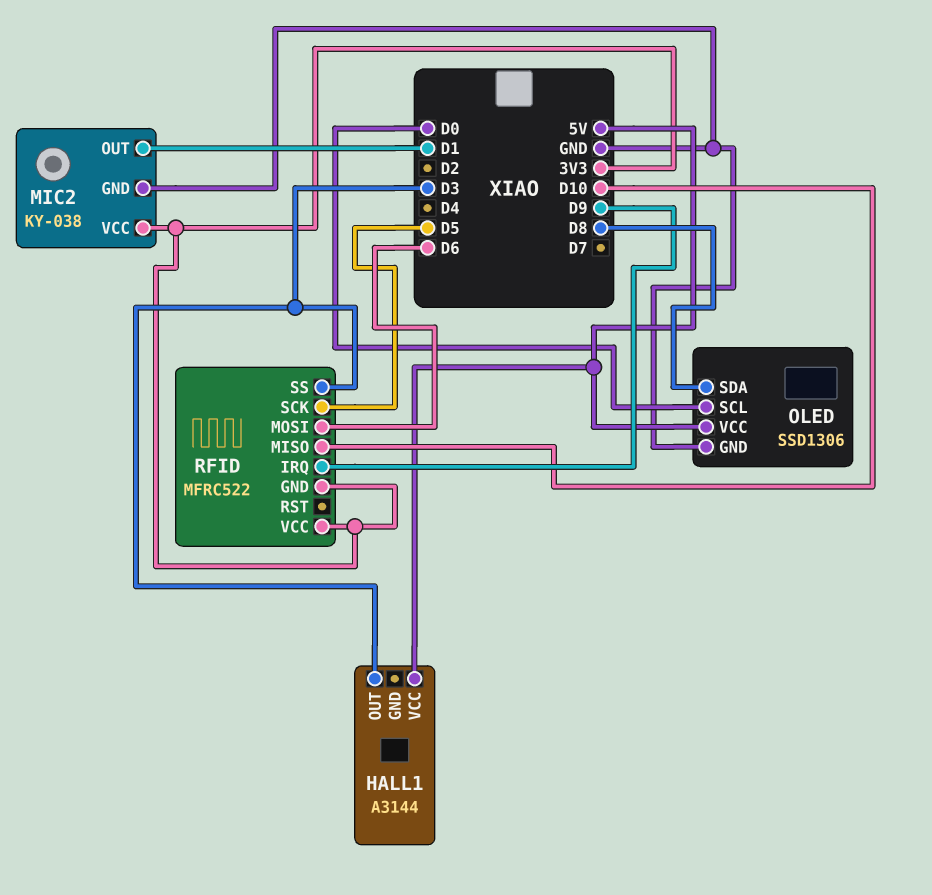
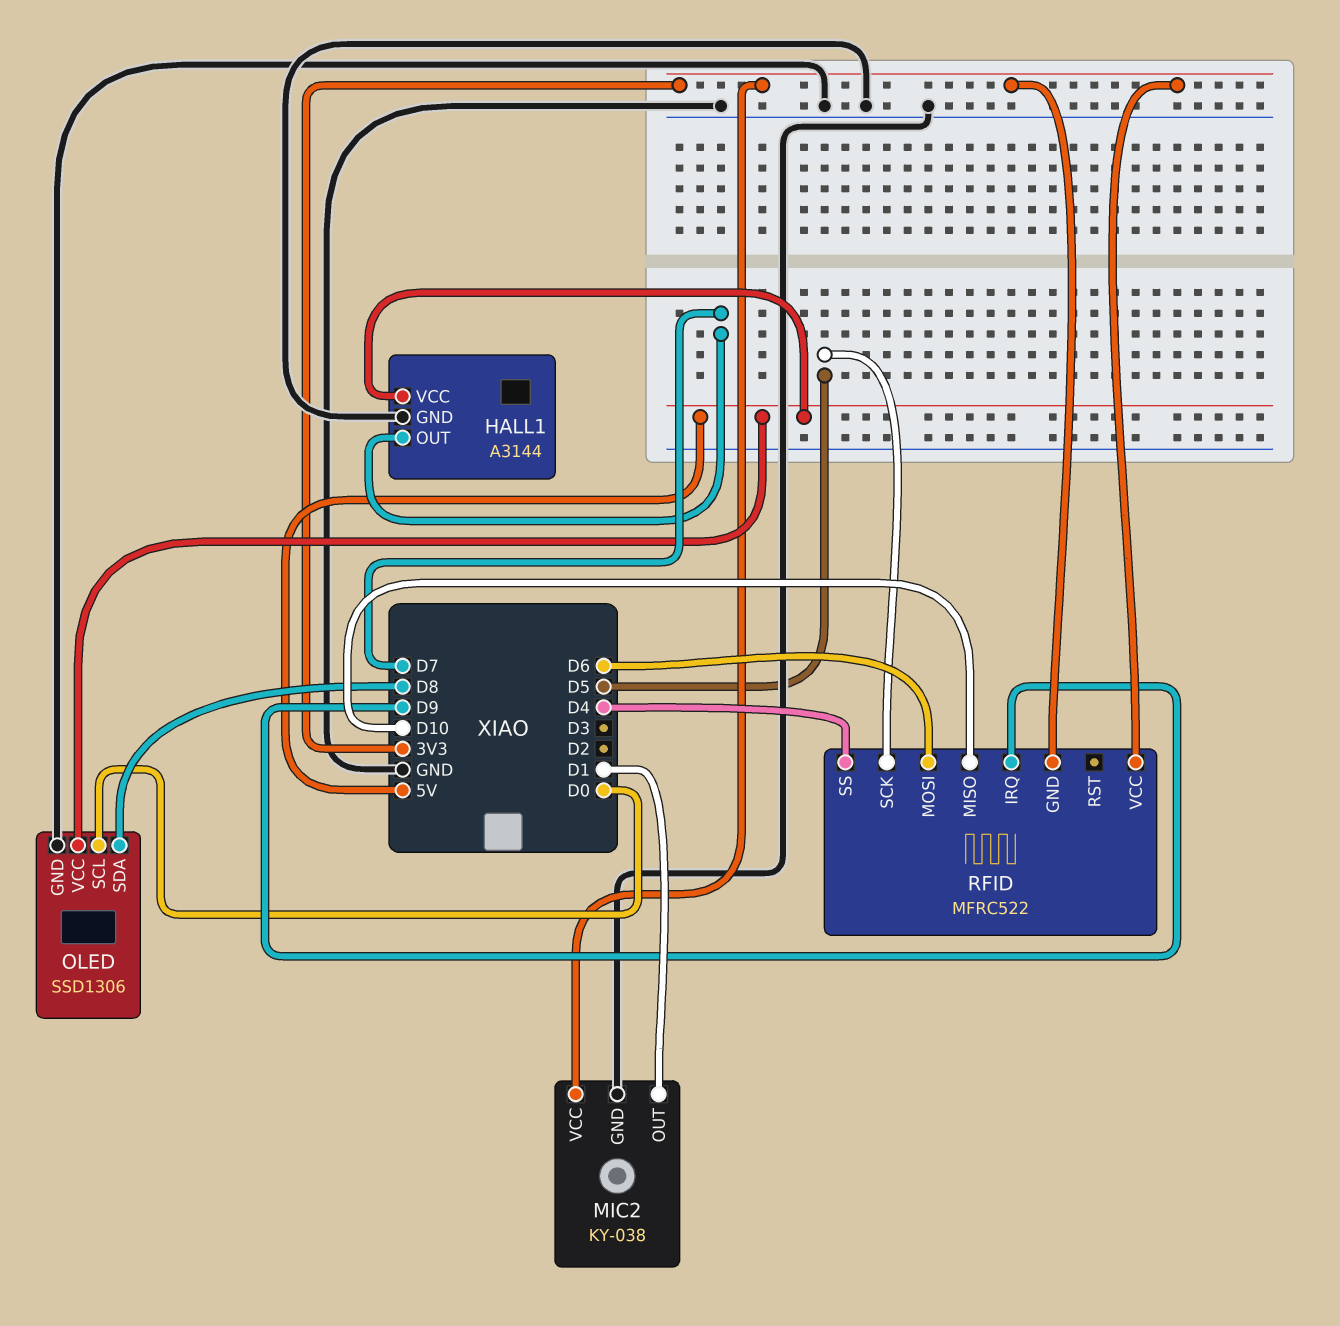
HALL1 pin GND: none -> GND
HALL1 pin OUT: D3 -> D7
RFID pin SS: D3 -> D4

